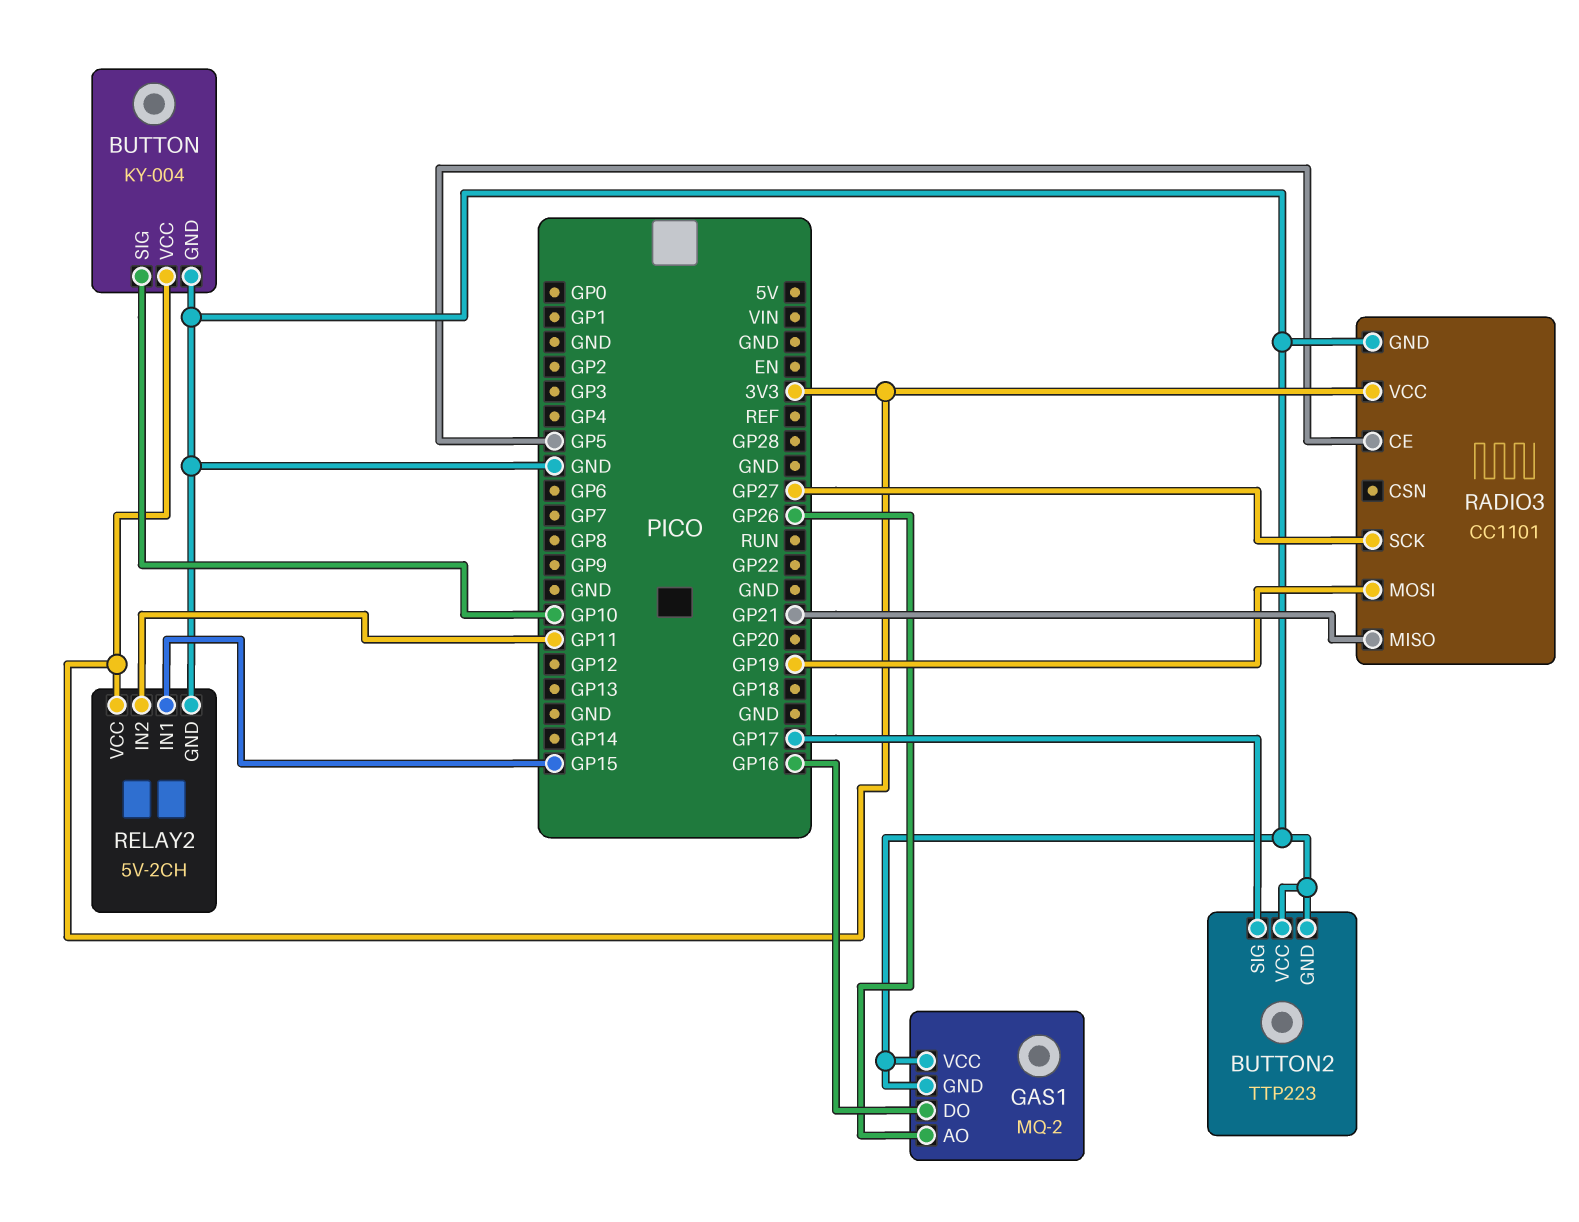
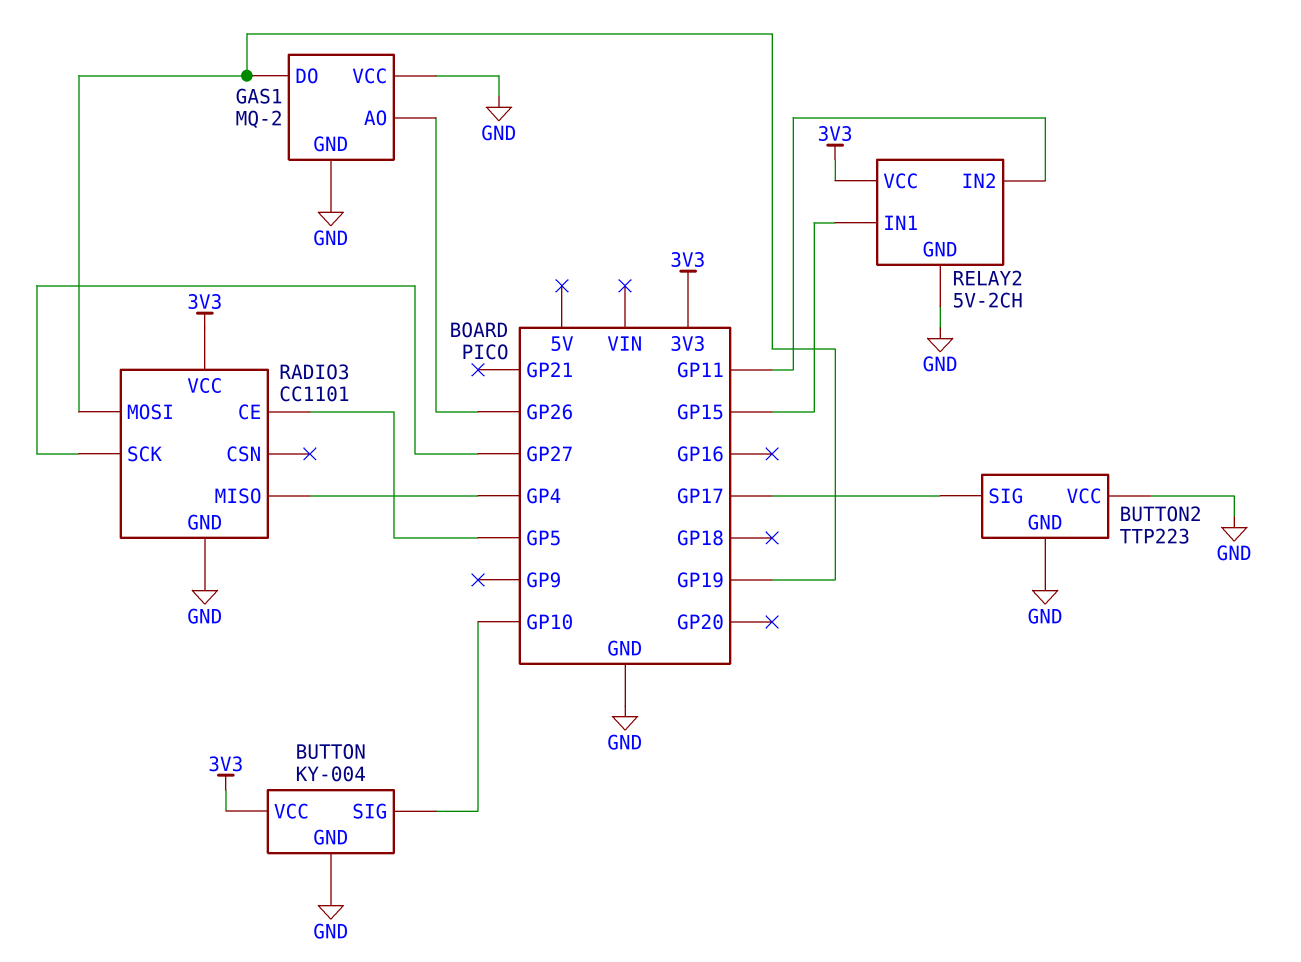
GAS1 pin DO: GP16 -> GP19
RADIO3 pin MISO: GP21 -> GP4

